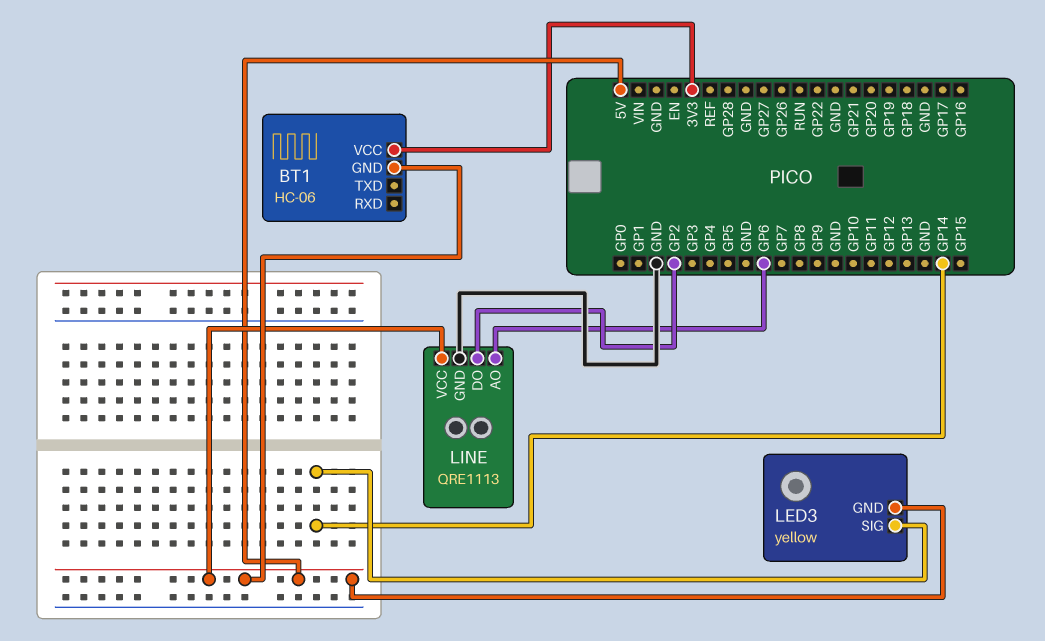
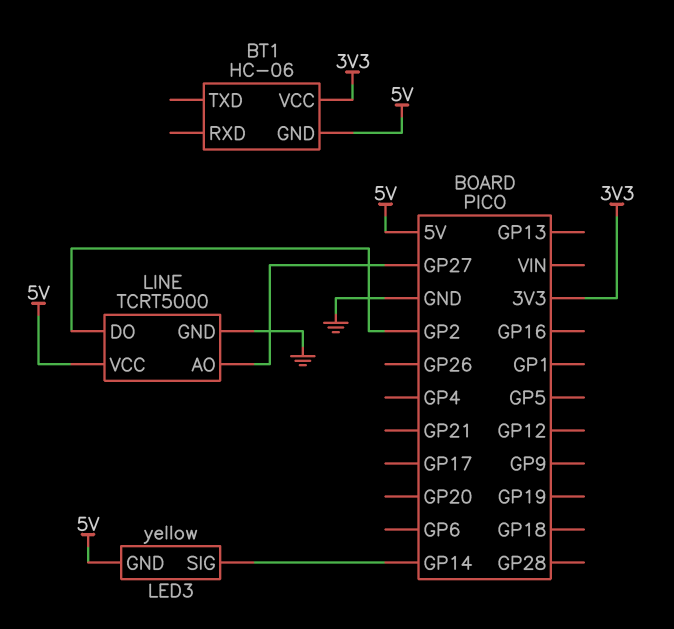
LINE: QRE1113 -> TCRT5000
LINE pin AO: GP6 -> GP27

